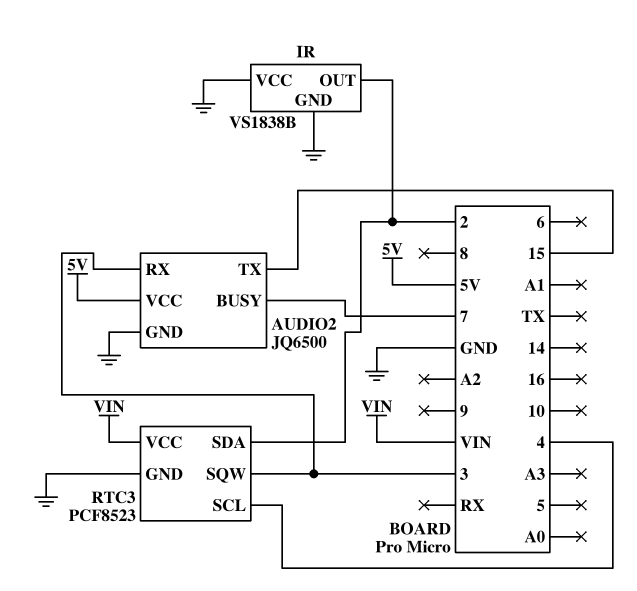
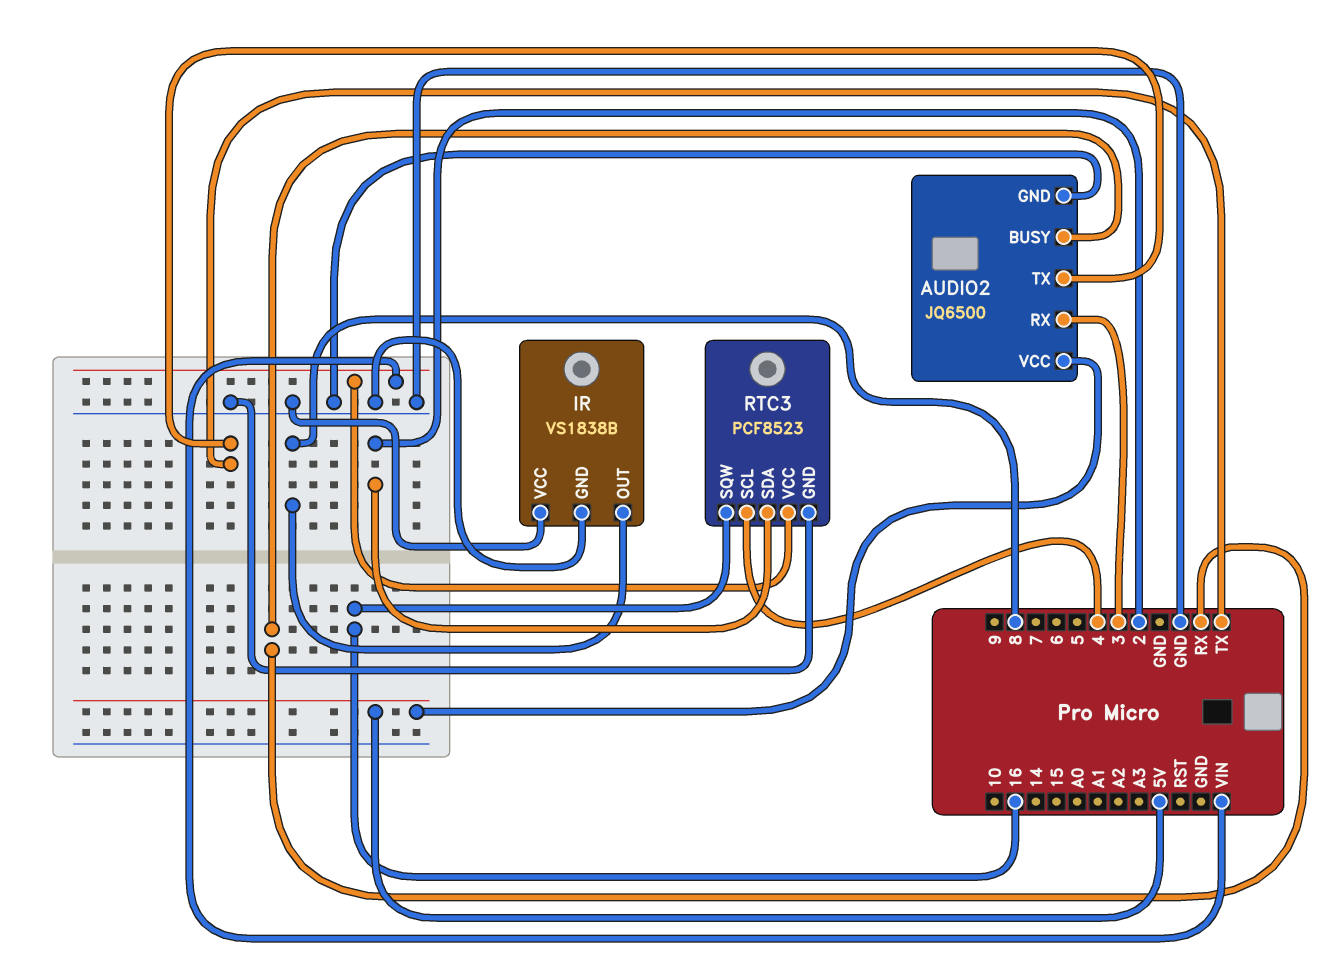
AUDIO2 pin BUSY: 7 -> RX
AUDIO2 pin TX: 15 -> TX
IR pin OUT: 2 -> 8
RTC3 pin SQW: 3 -> 16

